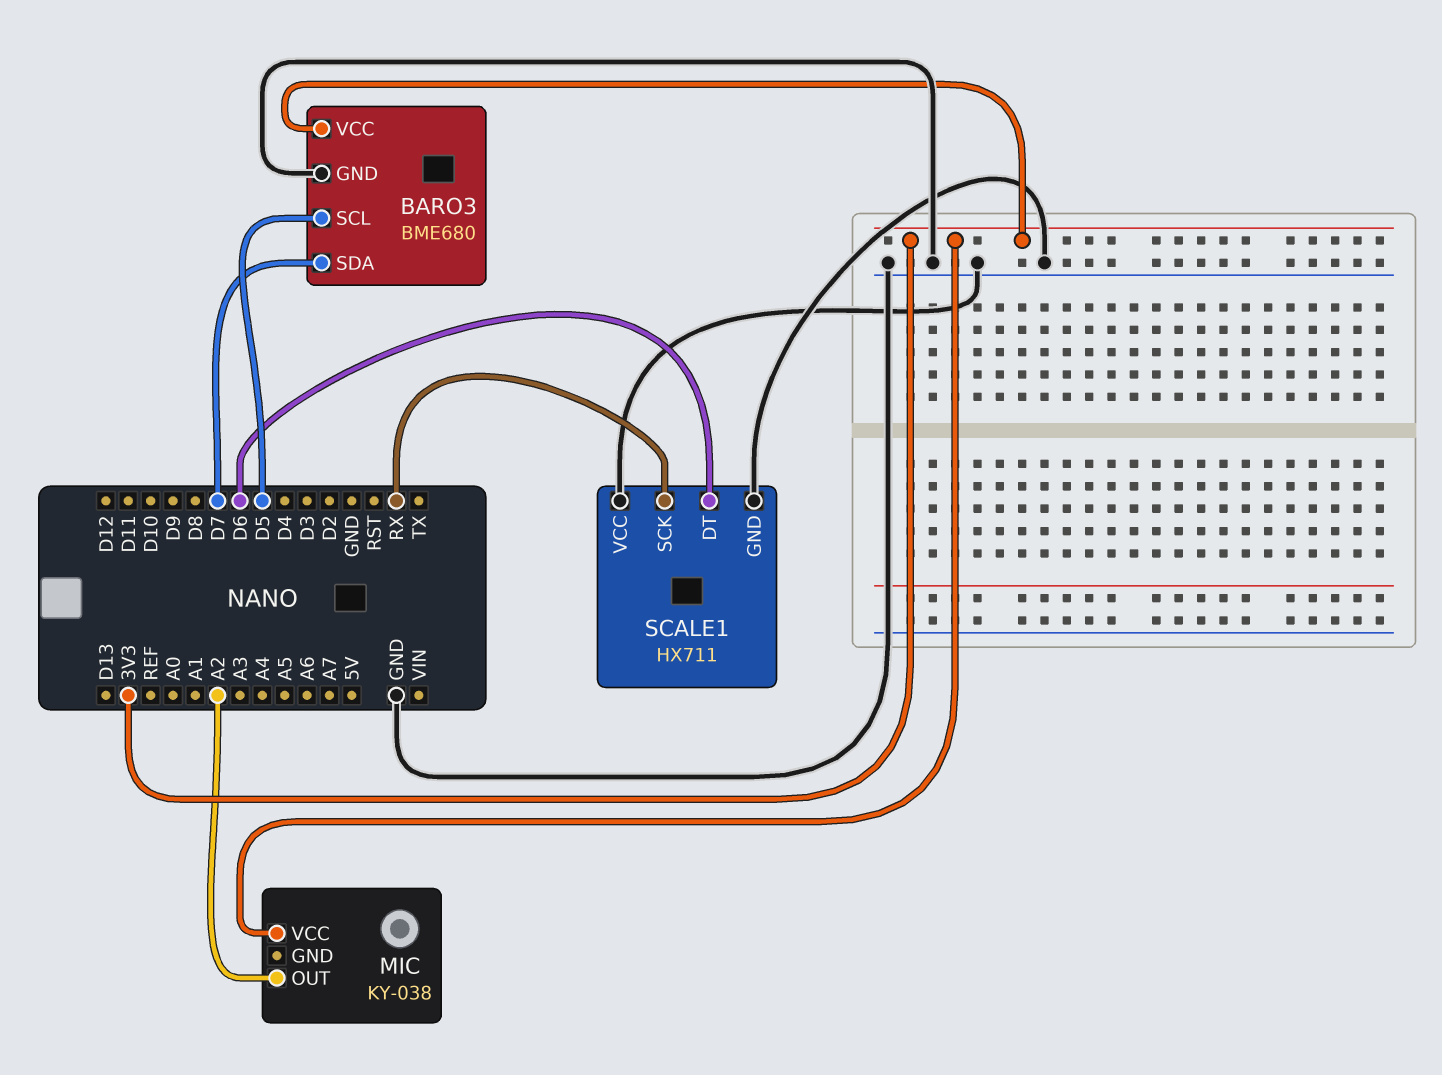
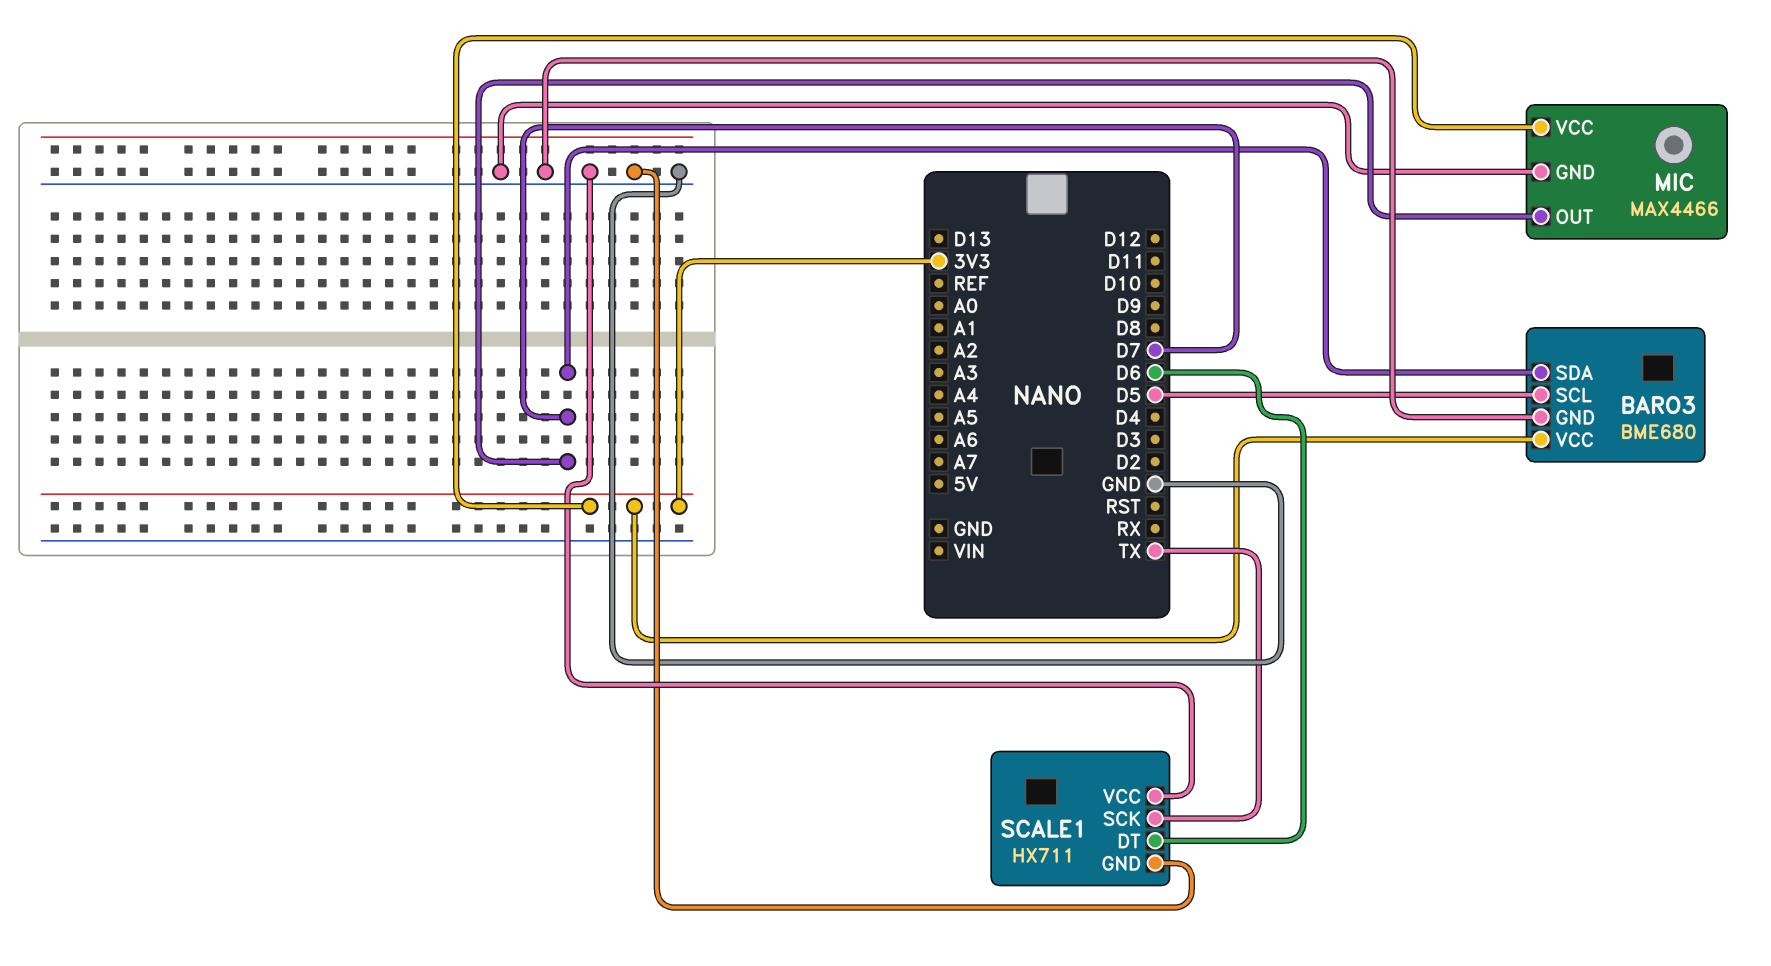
MIC: KY-038 -> MAX4466
MIC pin GND: none -> GND
MIC pin OUT: A2 -> D7
SCALE1 pin SCK: RX -> TX

